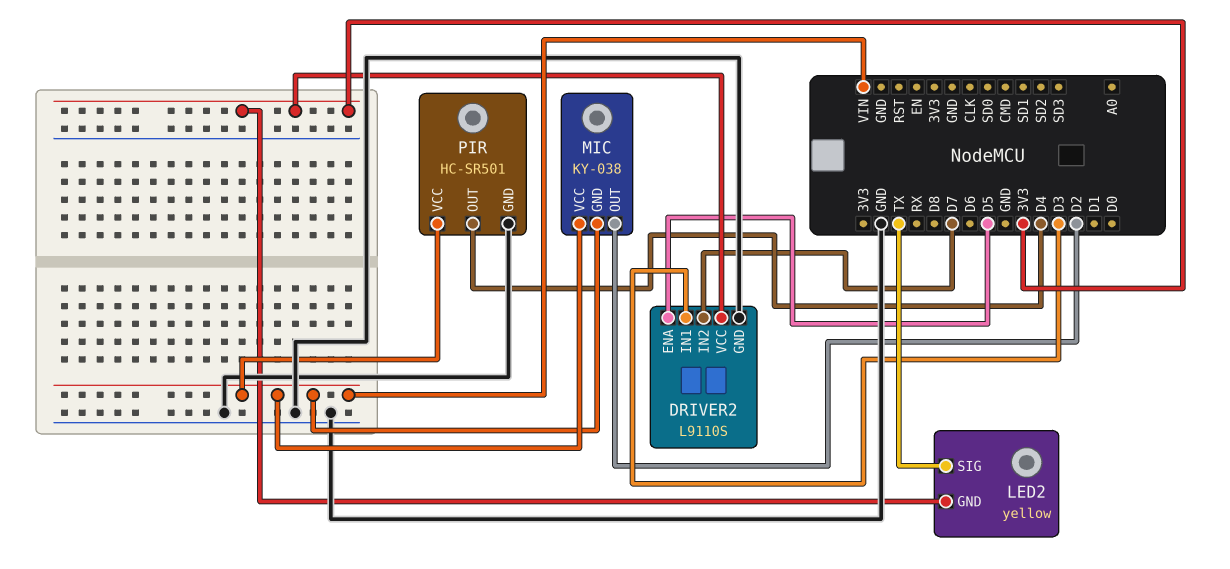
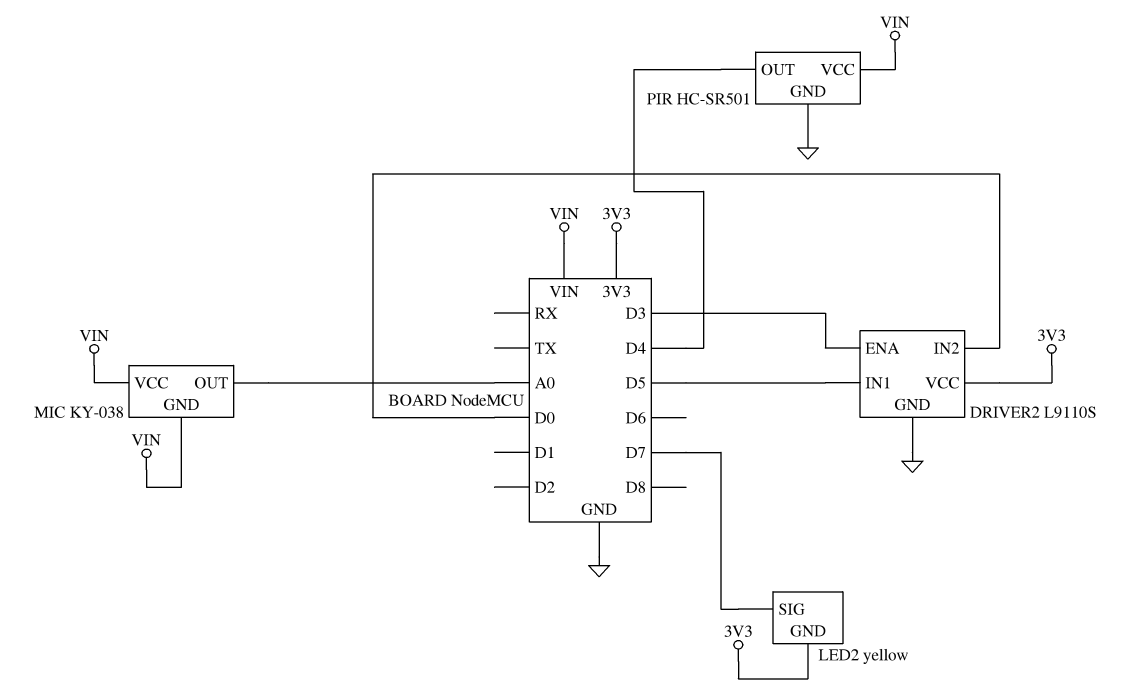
DRIVER2 pin ENA: D5 -> D3
DRIVER2 pin IN1: D3 -> D5
DRIVER2 pin IN2: D7 -> D0
LED2 pin SIG: TX -> D7
MIC pin OUT: D2 -> A0

